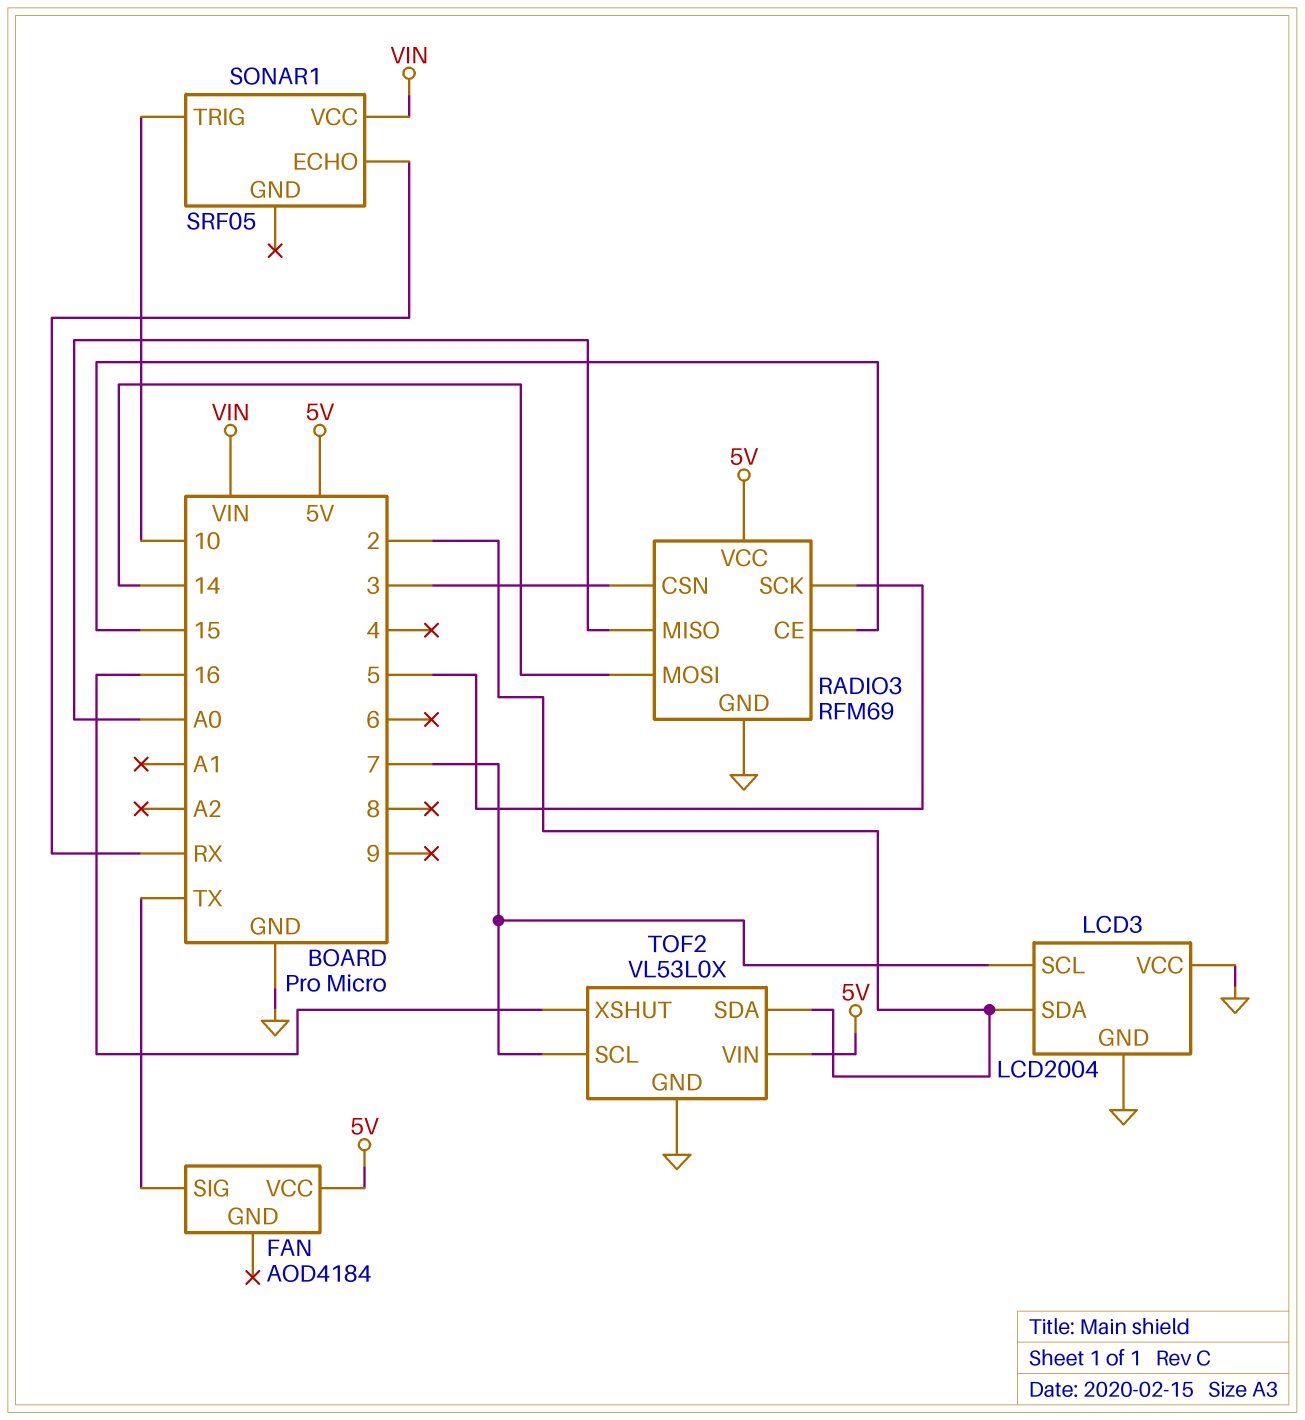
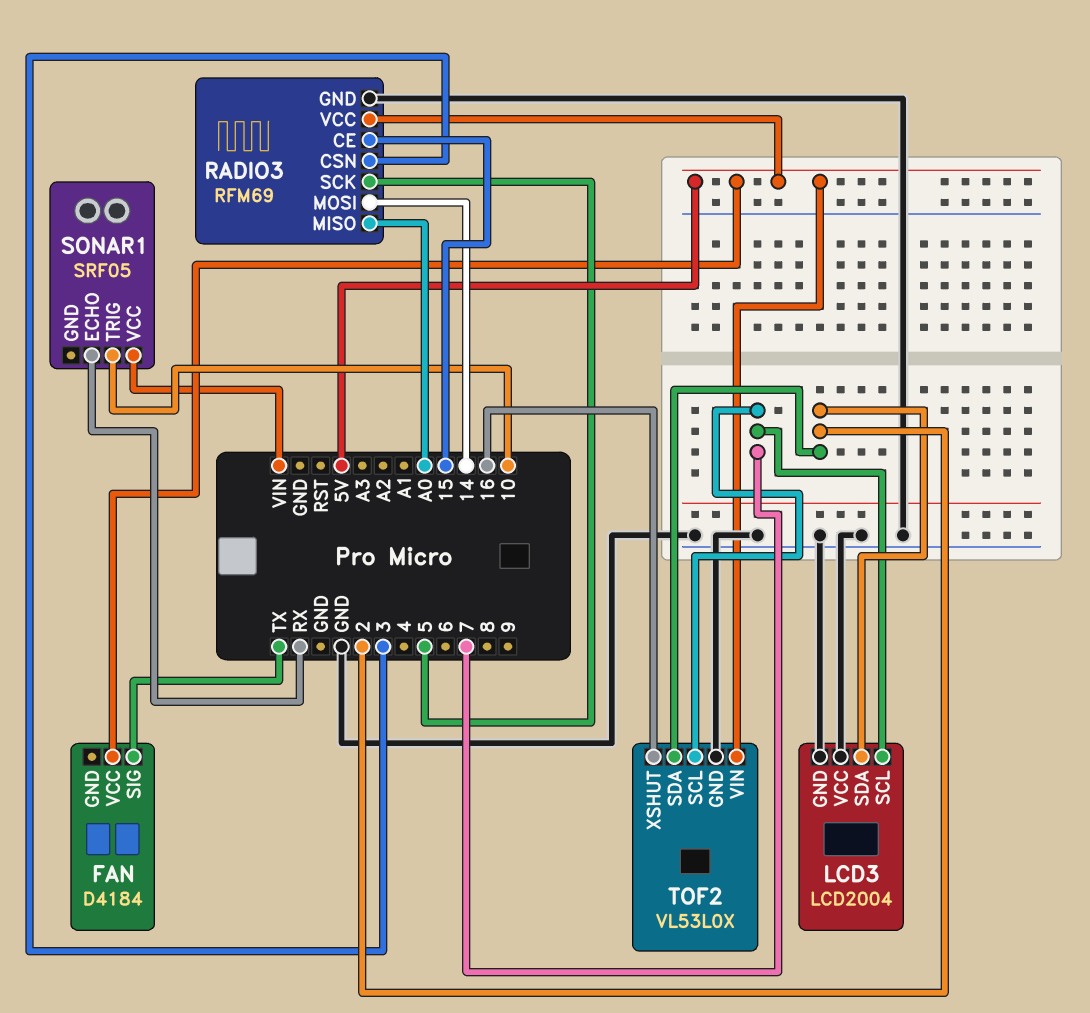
FAN: AOD4184 -> D4184

